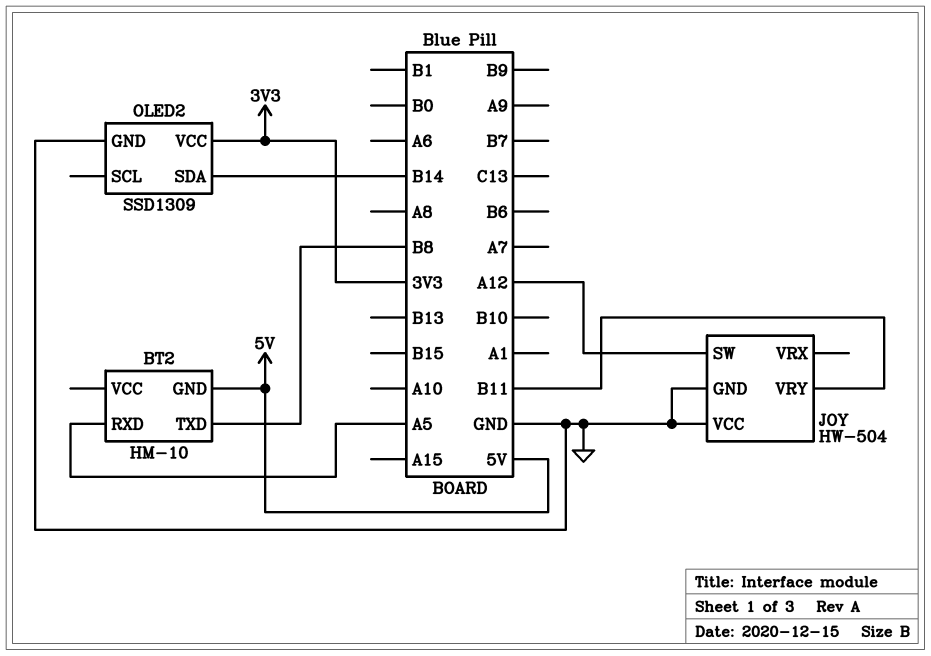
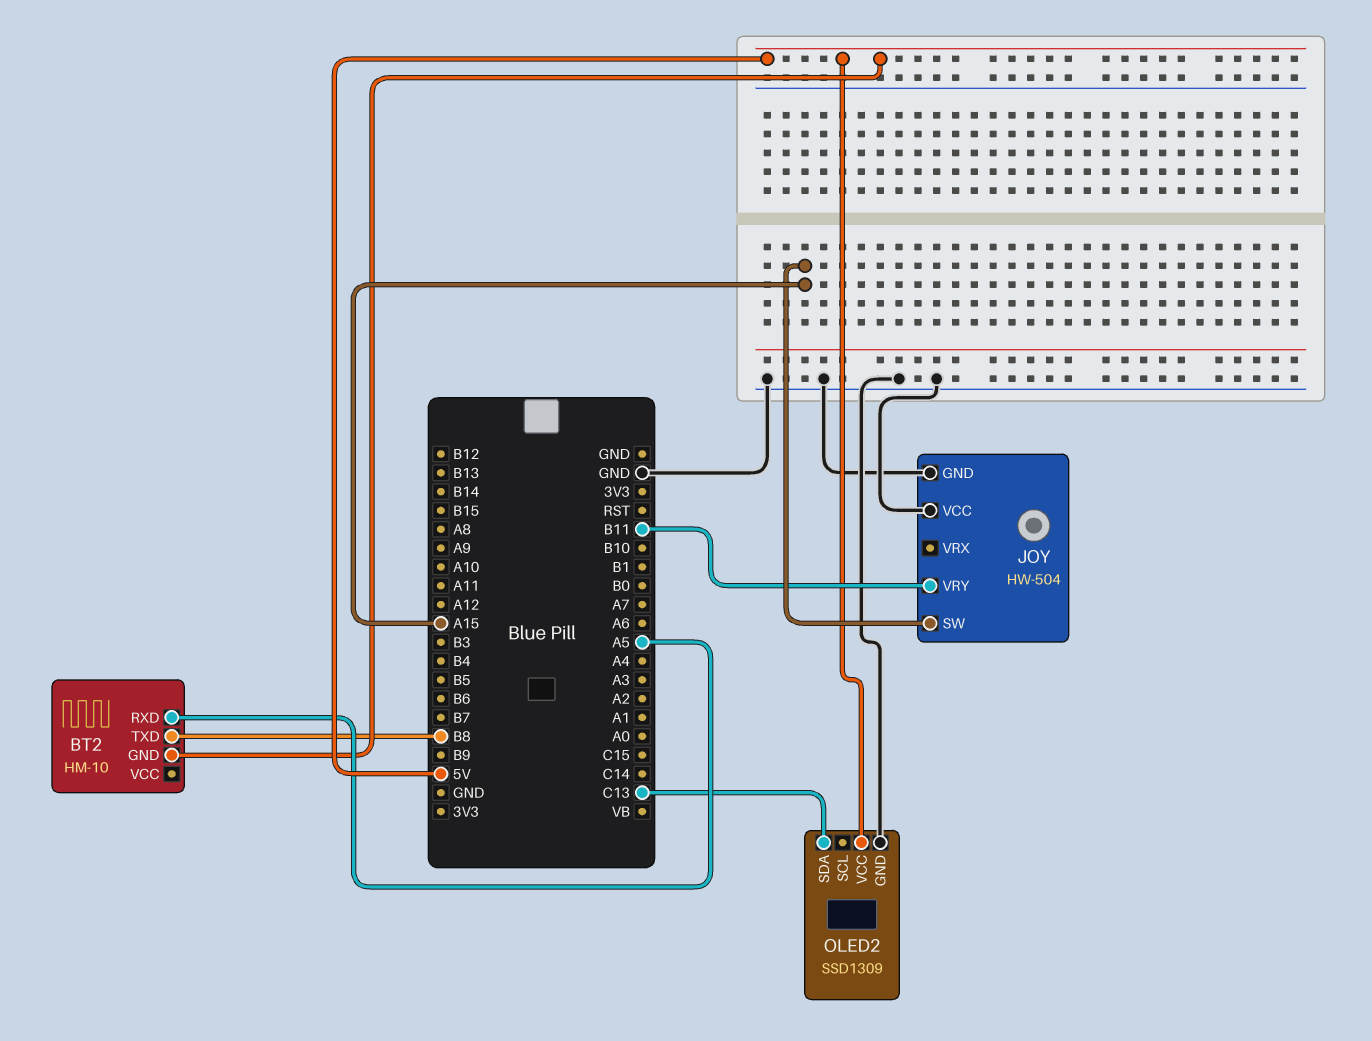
JOY pin SW: A12 -> A15
OLED2 pin SDA: B14 -> C13
OLED2 pin VCC: 3V3 -> 5V

